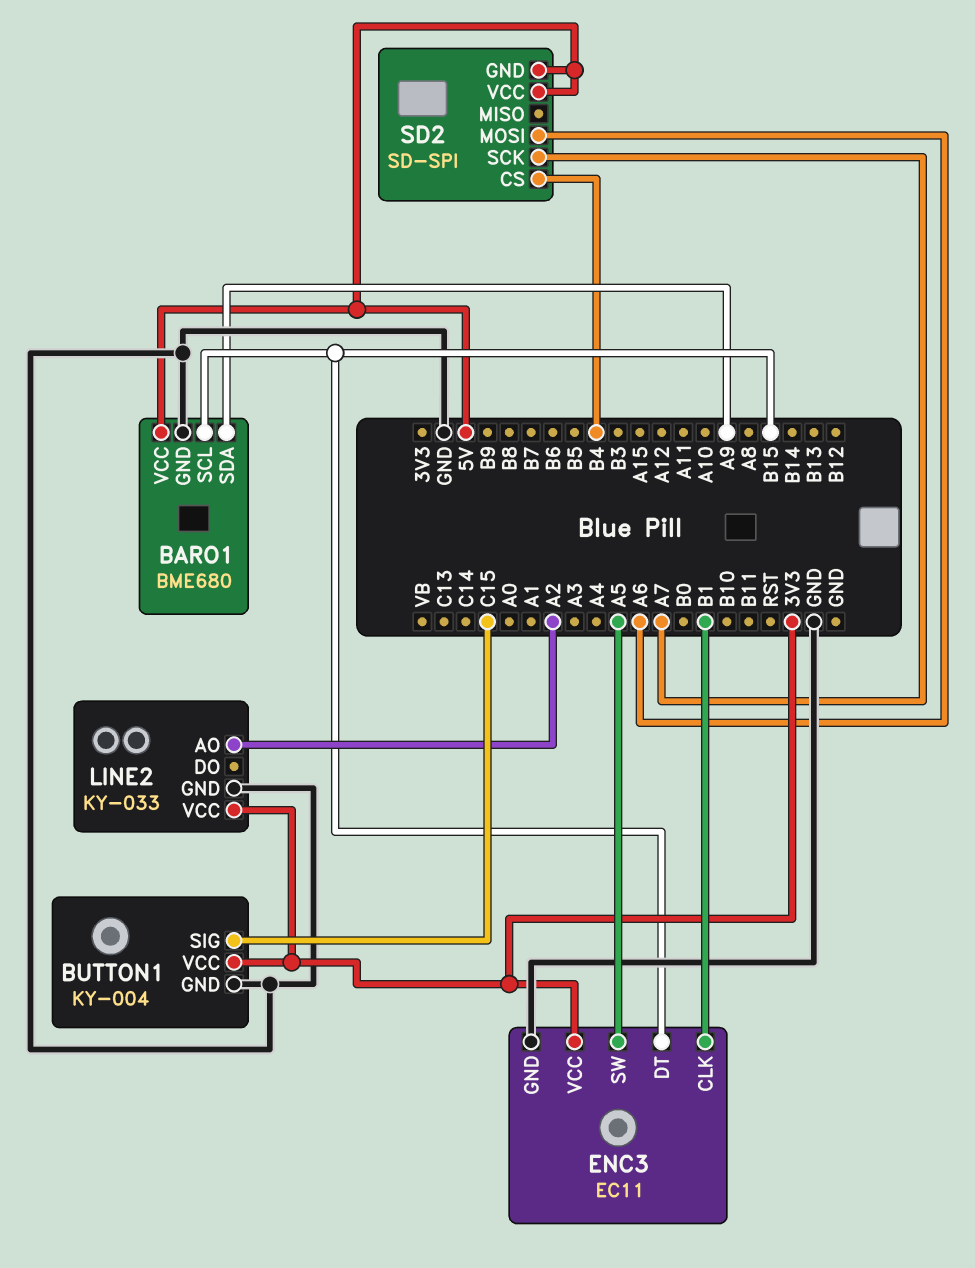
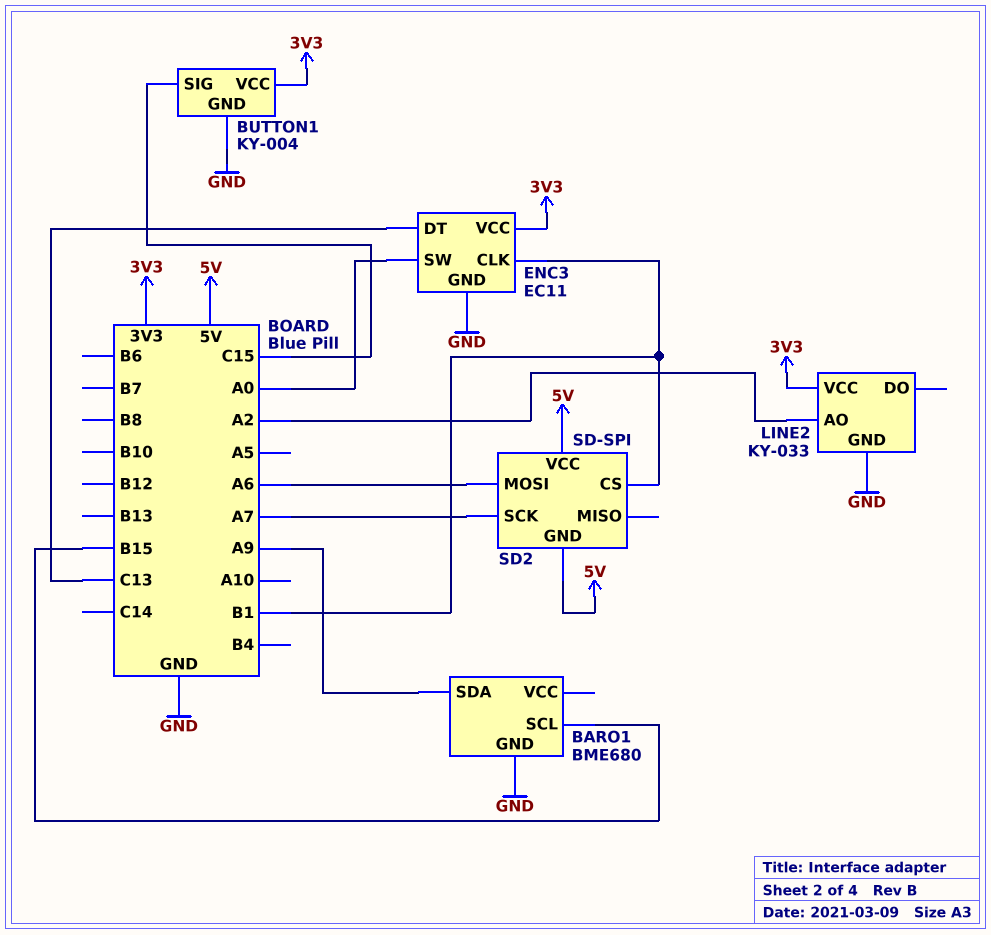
BARO1 pin VCC: 5V -> none
ENC3 pin DT: B15 -> C13
ENC3 pin SW: A5 -> A0
SD2 pin CS: B4 -> B1

